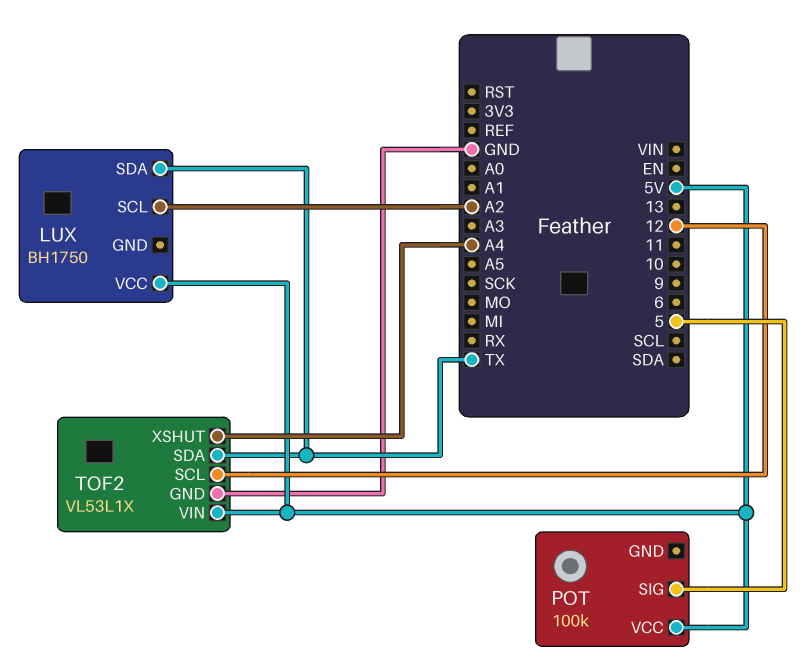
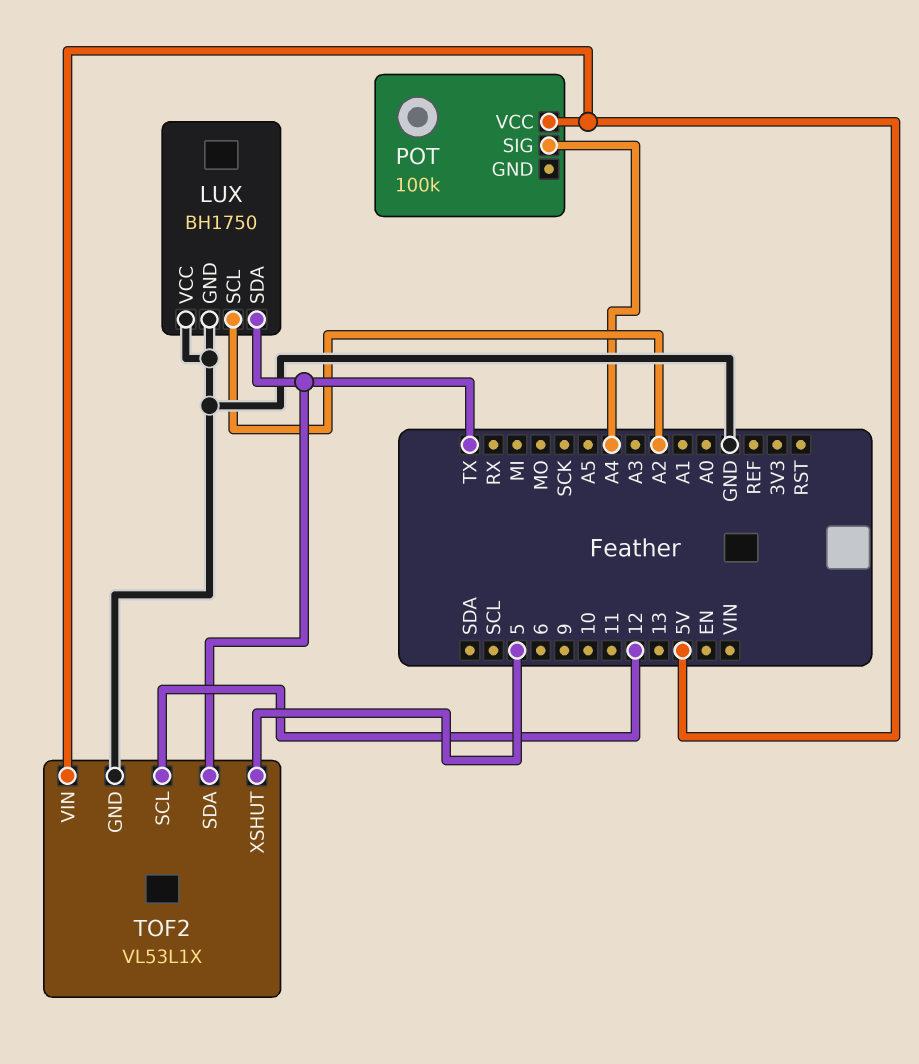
LUX pin GND: none -> GND
LUX pin VCC: 5V -> GND
POT pin SIG: 5 -> A4
TOF2 pin XSHUT: A4 -> 5

